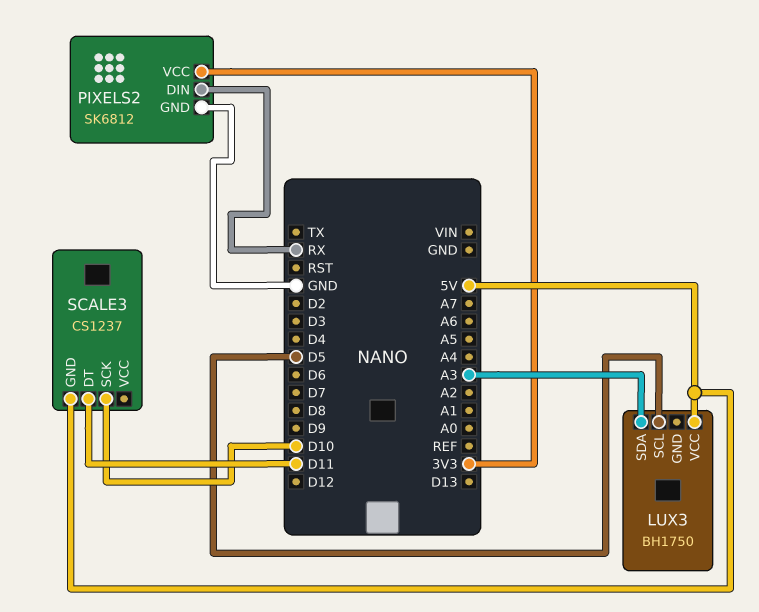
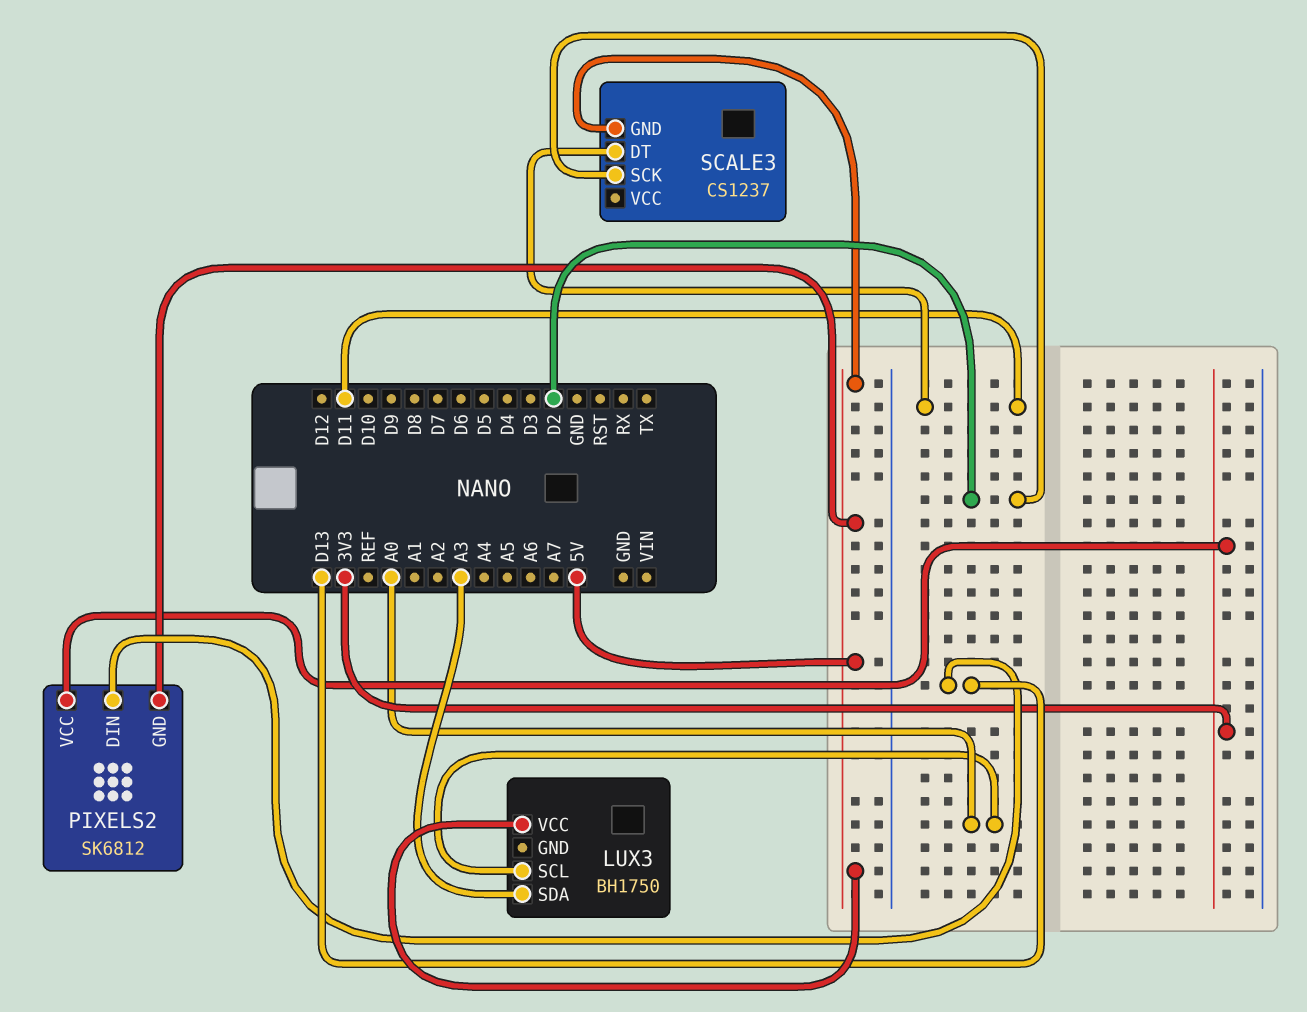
LUX3 pin SCL: D5 -> A0
PIXELS2 pin DIN: RX -> D13
PIXELS2 pin GND: GND -> 5V
SCALE3 pin SCK: D10 -> D2

